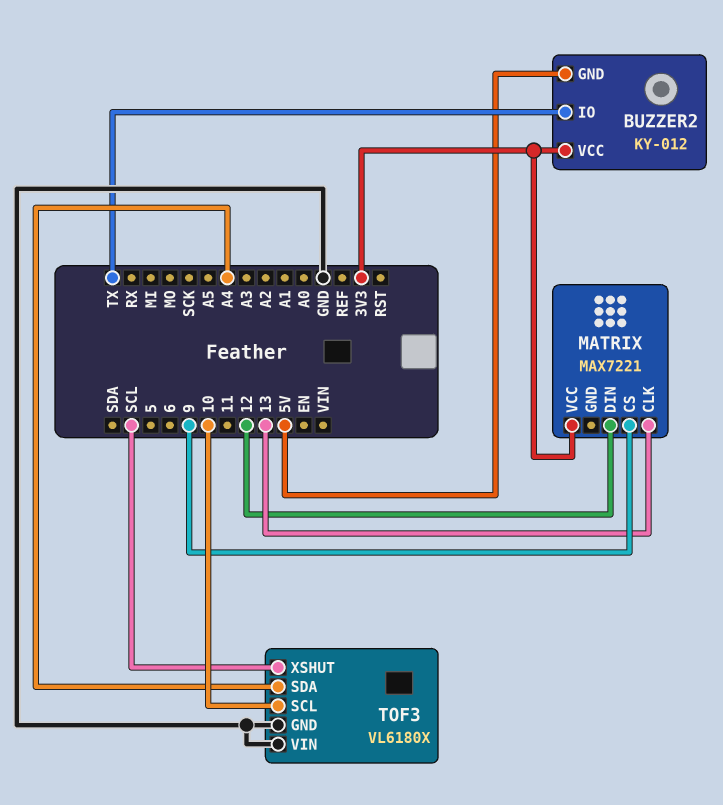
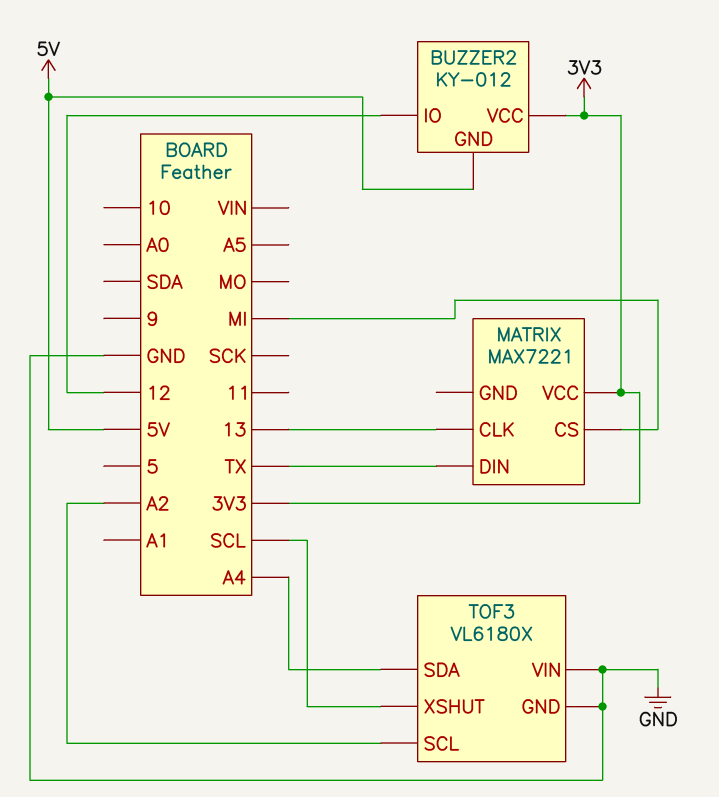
BUZZER2 pin IO: TX -> 12
MATRIX pin CS: 9 -> MI
MATRIX pin DIN: 12 -> TX
TOF3 pin SCL: 10 -> A2

